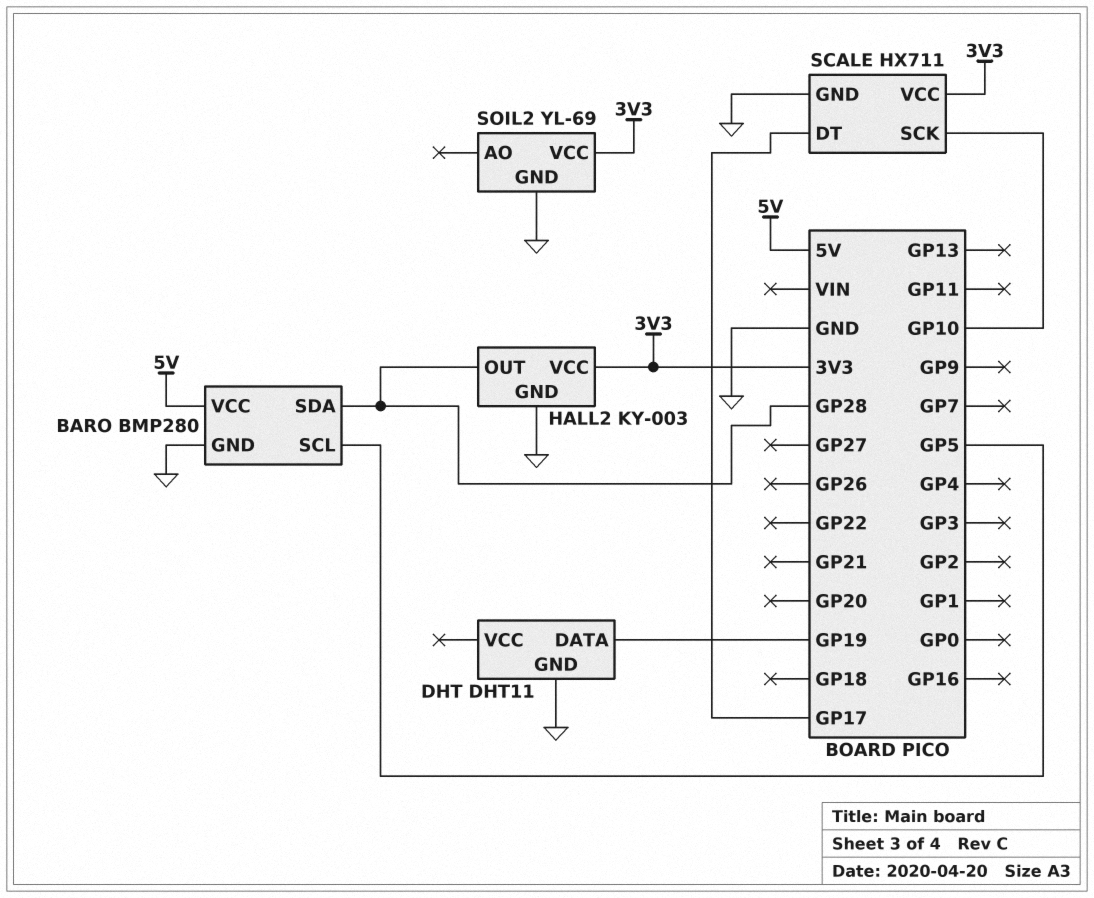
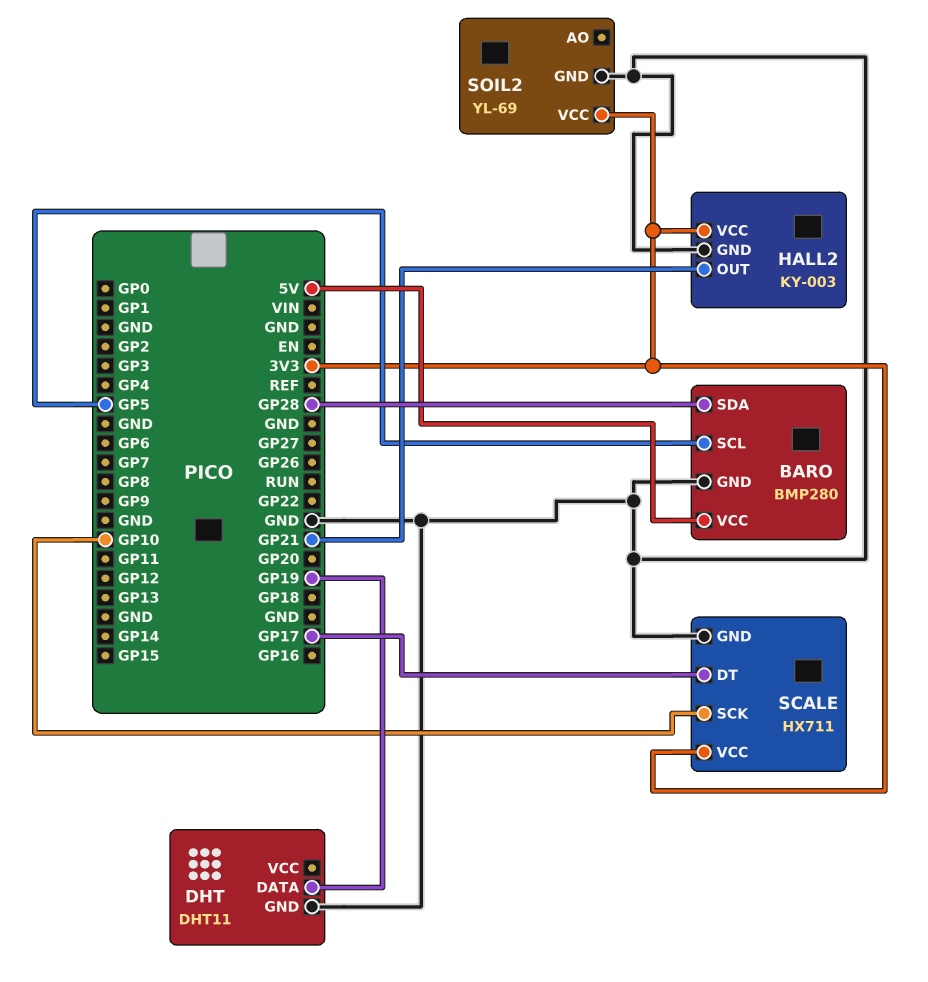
HALL2 pin OUT: GP28 -> GP21

